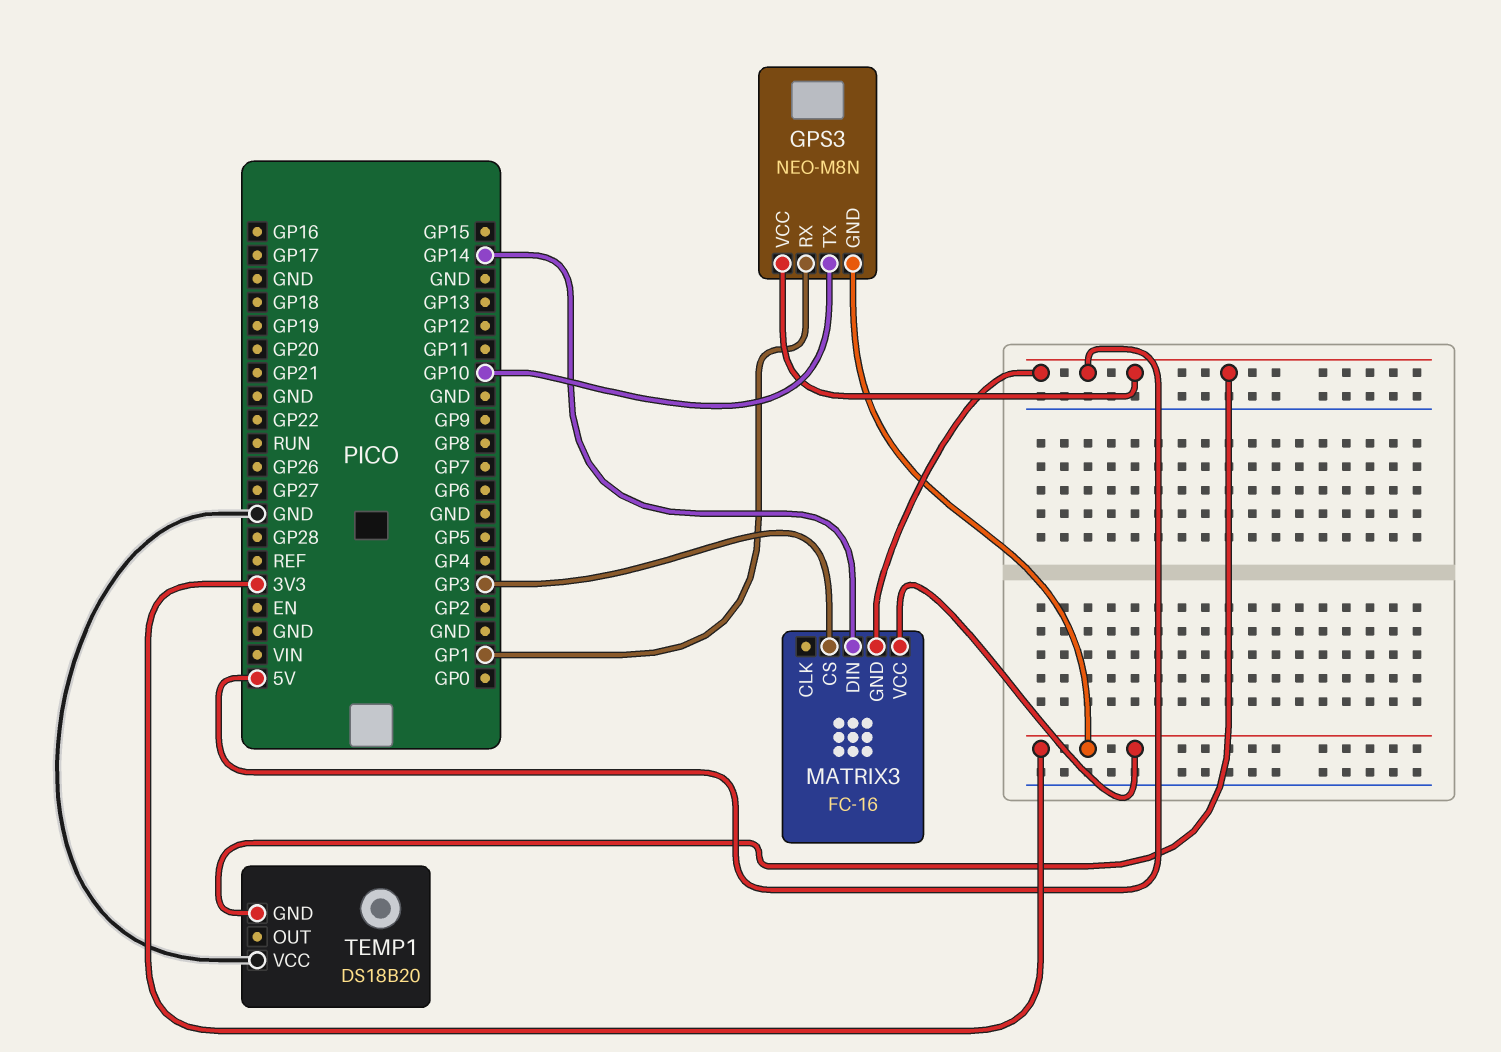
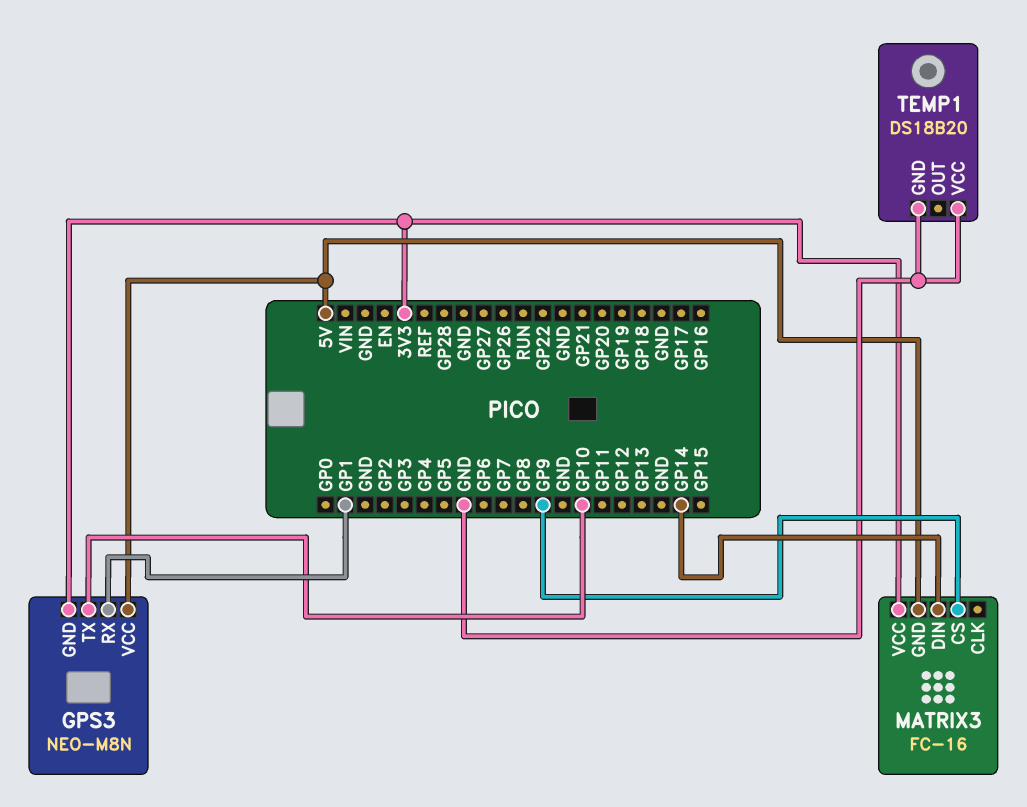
MATRIX3 pin CS: GP3 -> GP9
TEMP1 pin GND: 5V -> GND

